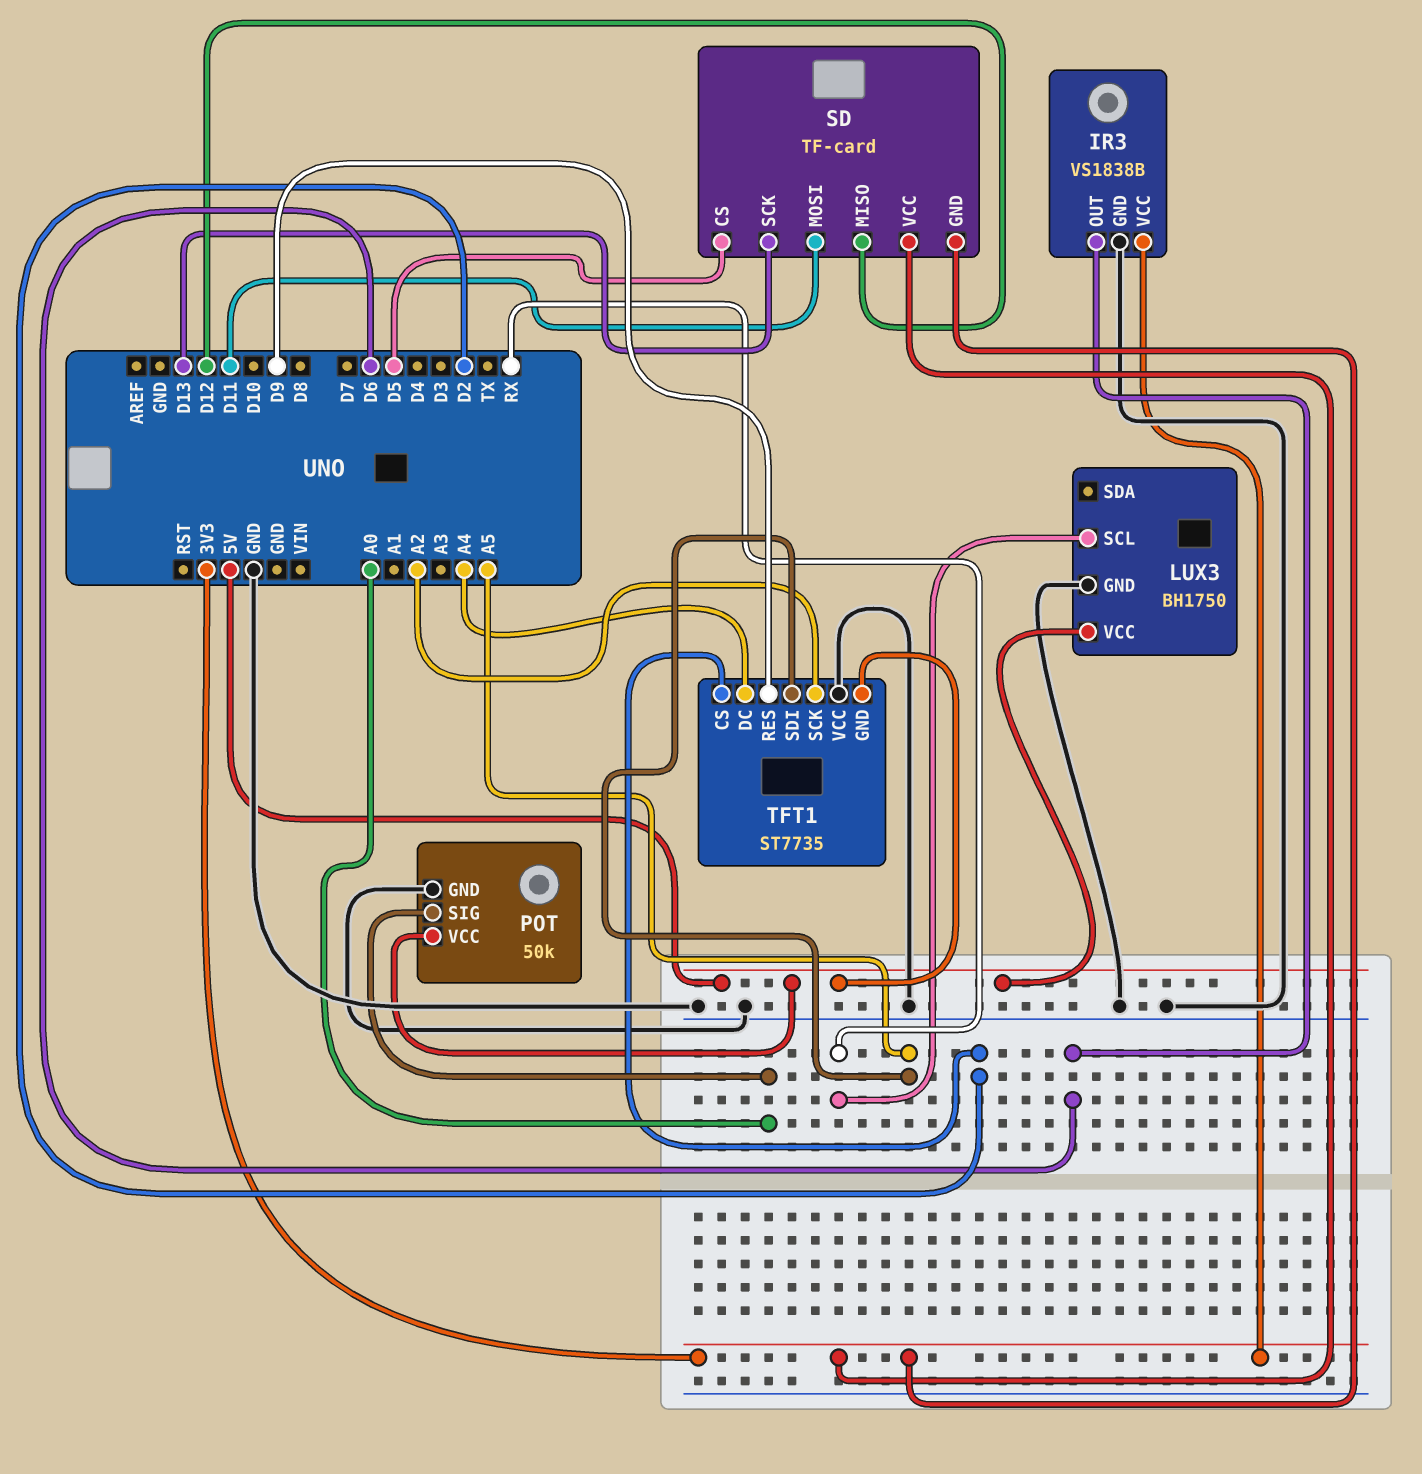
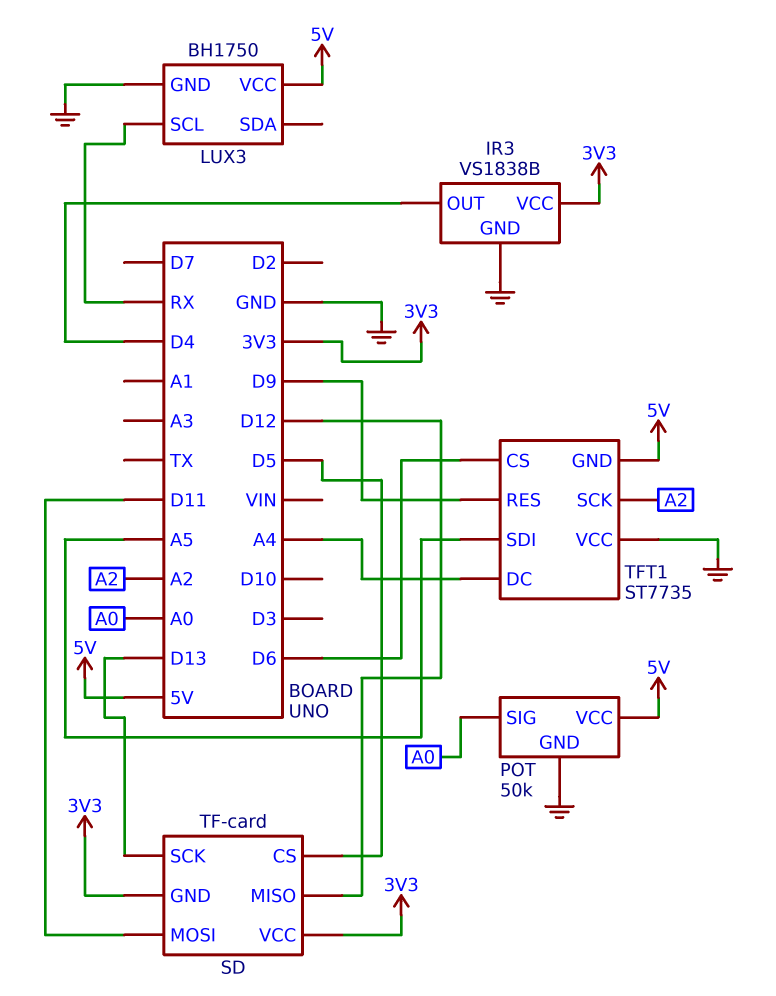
IR3 pin OUT: D6 -> D4
TFT1 pin CS: D2 -> D6

